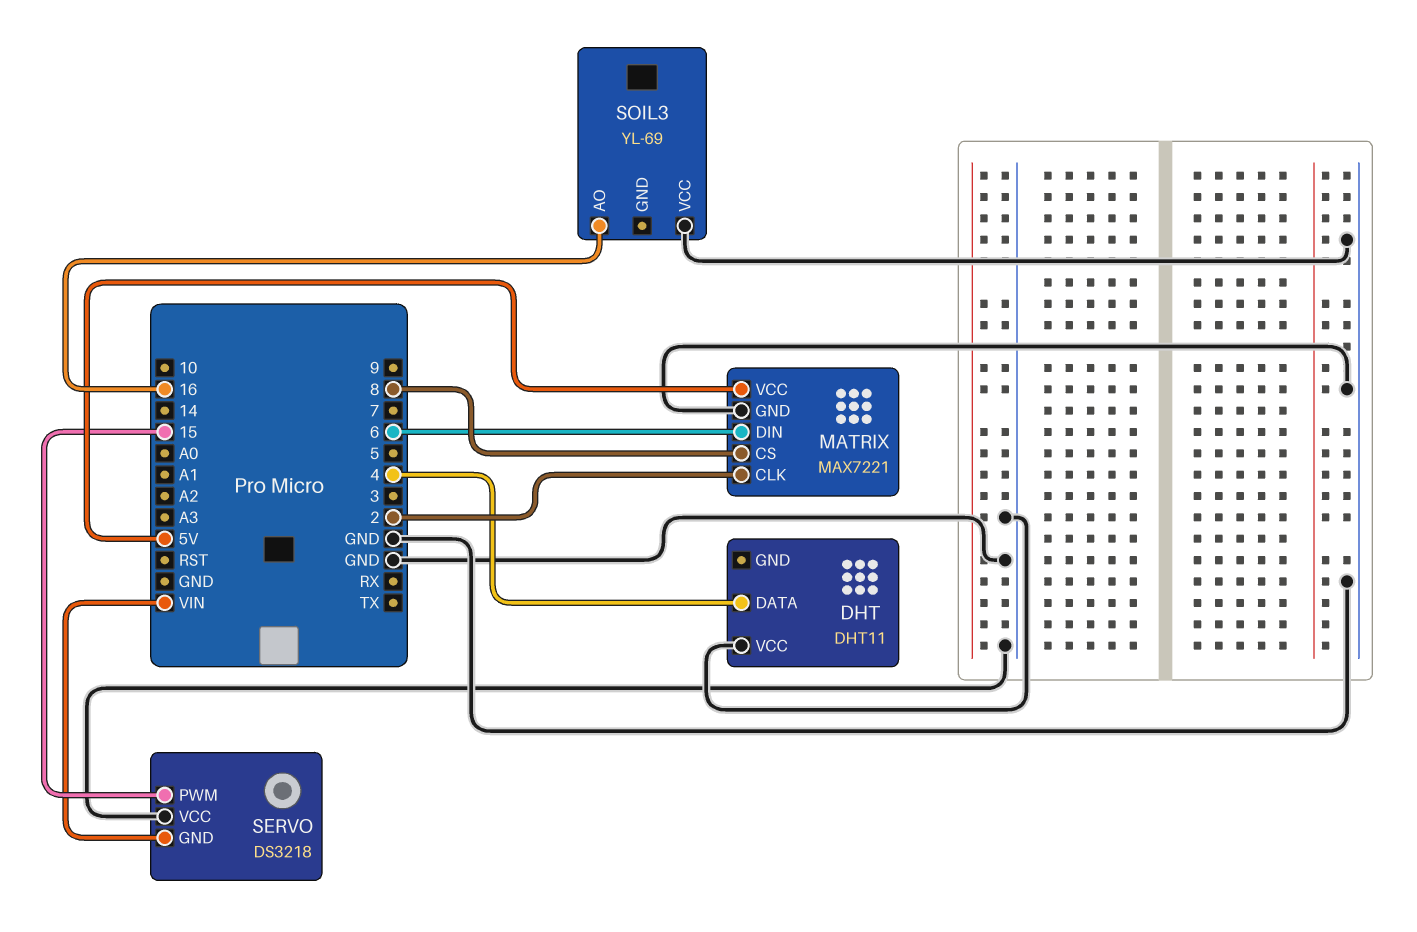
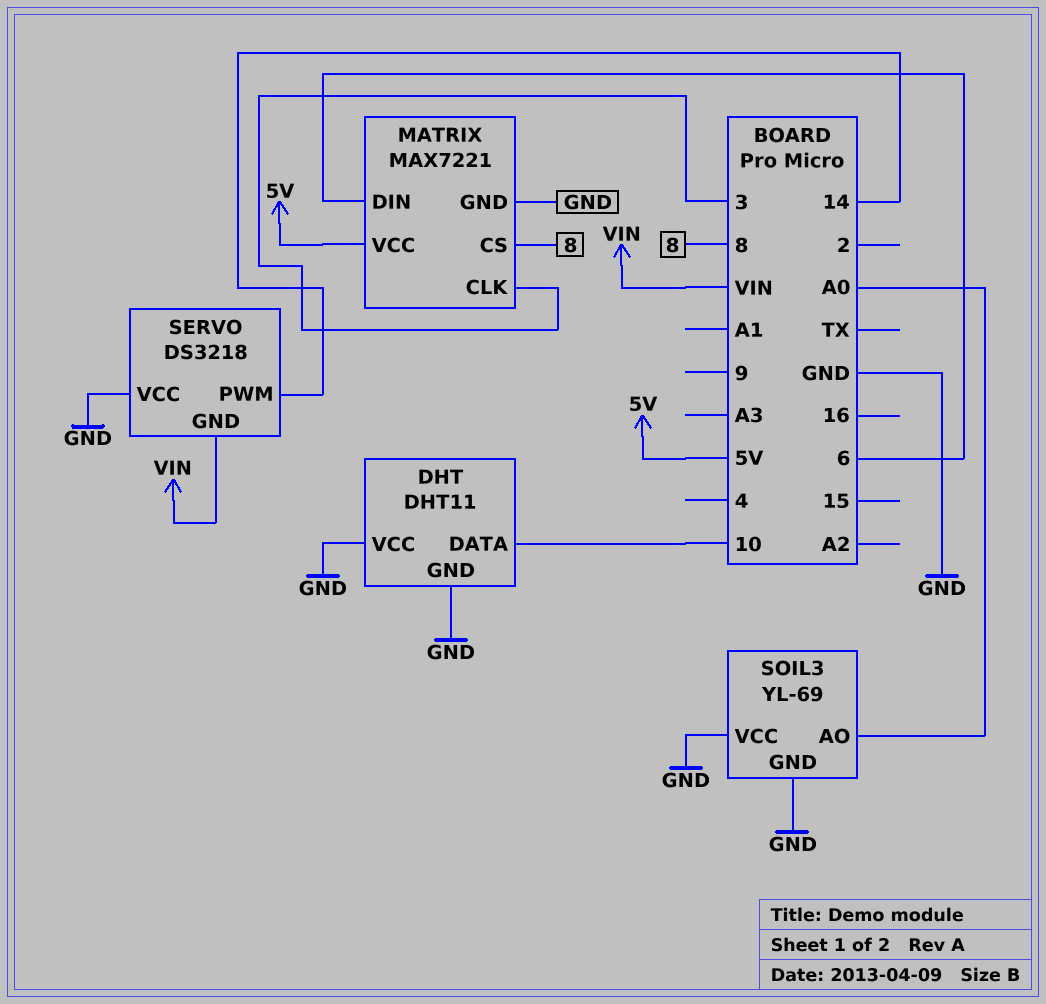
DHT pin DATA: 4 -> 10
DHT pin GND: none -> GND
MATRIX pin CLK: 2 -> 3
SERVO pin PWM: 15 -> 14
SOIL3 pin AO: 16 -> A0
SOIL3 pin GND: none -> GND

